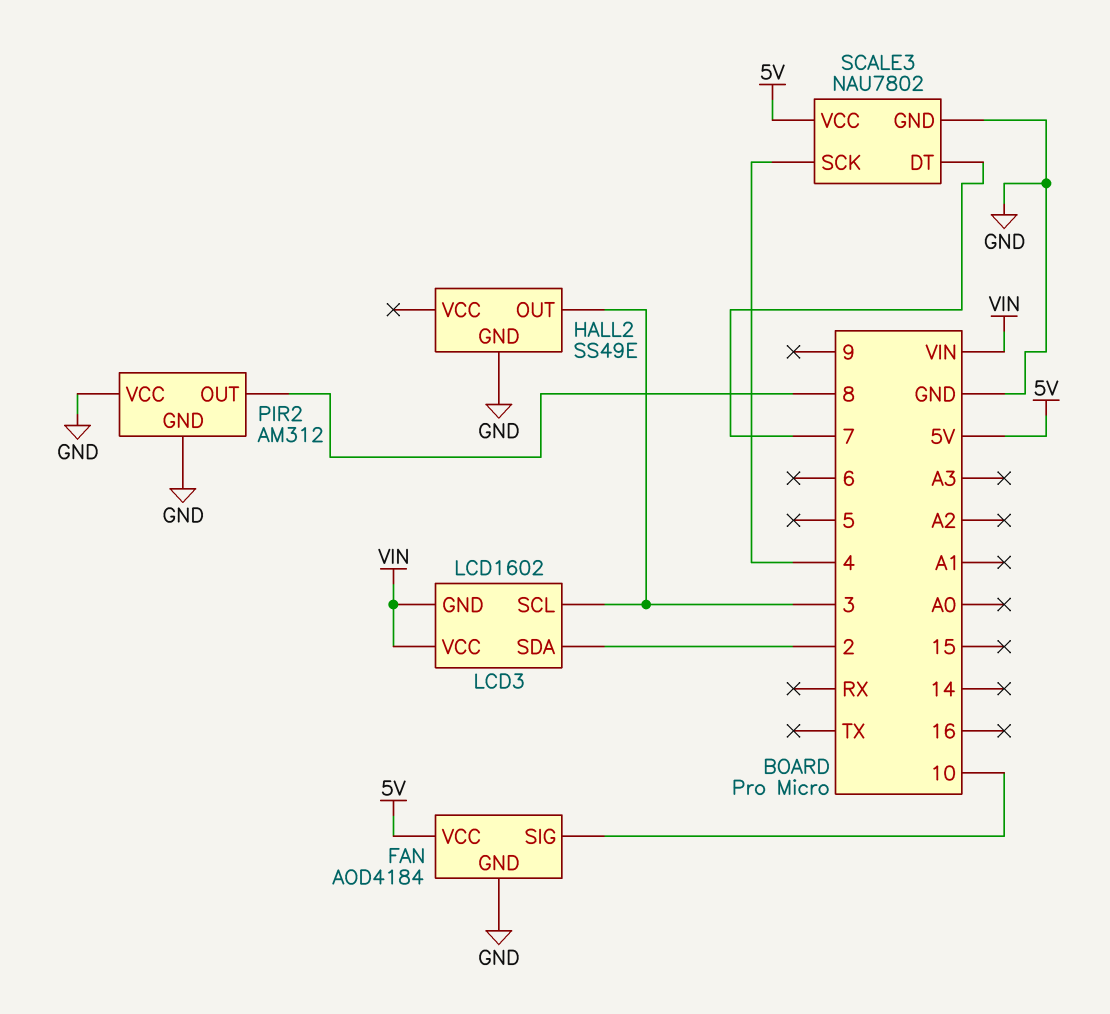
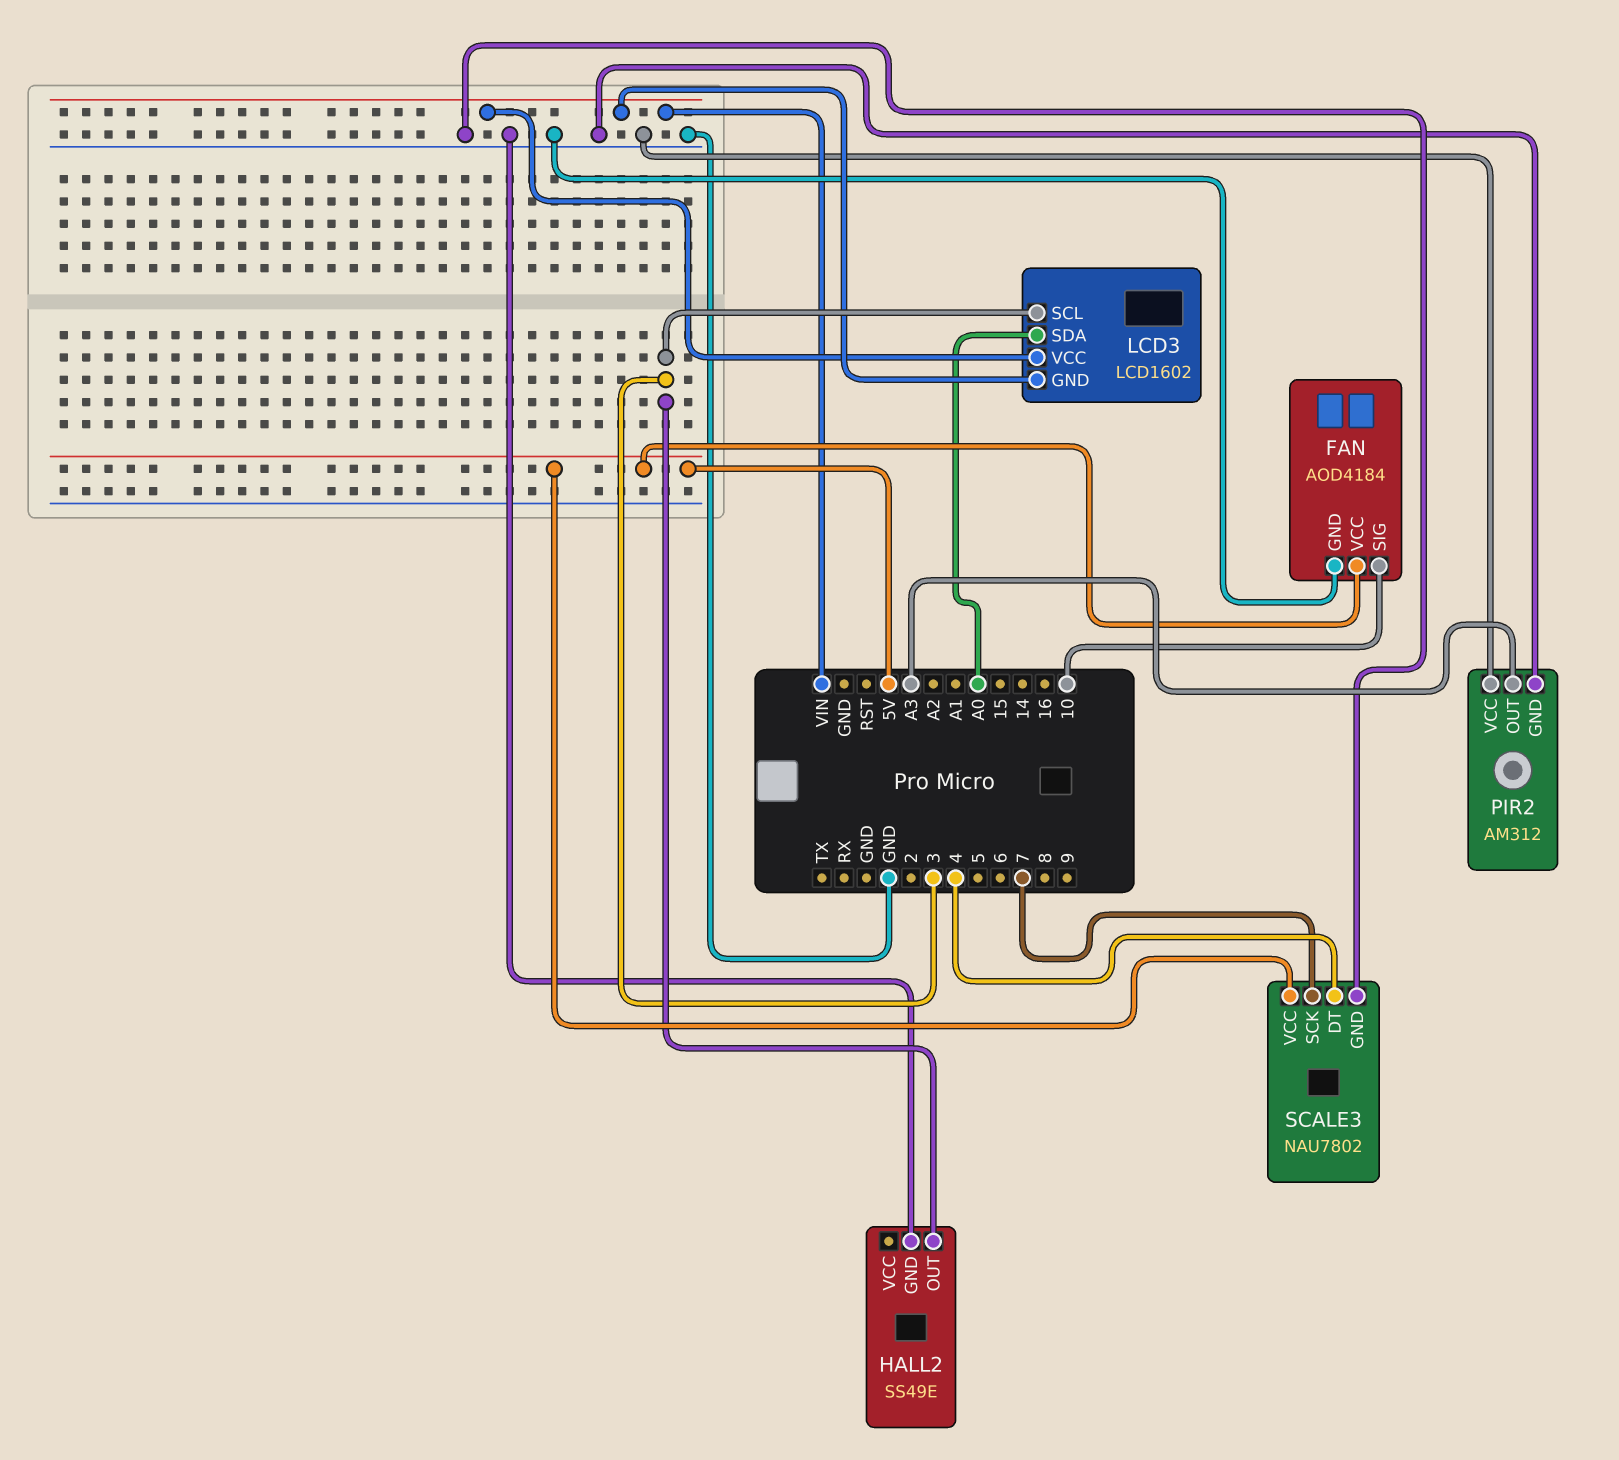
LCD3 pin SDA: 2 -> A0
PIR2 pin OUT: 8 -> A3
SCALE3 pin DT: 7 -> 4
SCALE3 pin SCK: 4 -> 7

